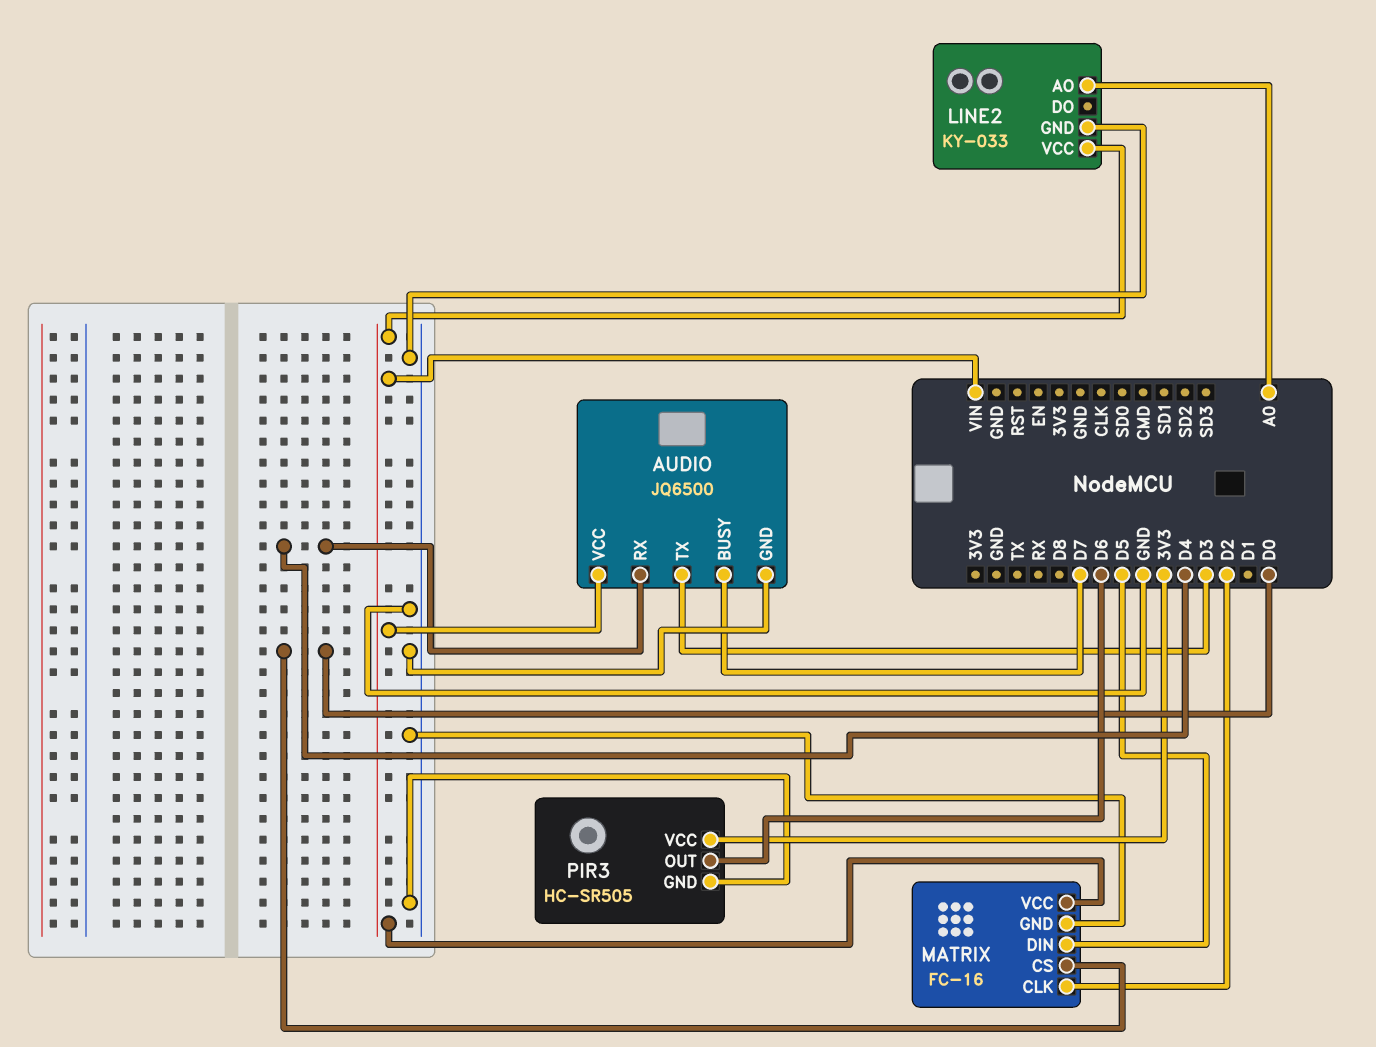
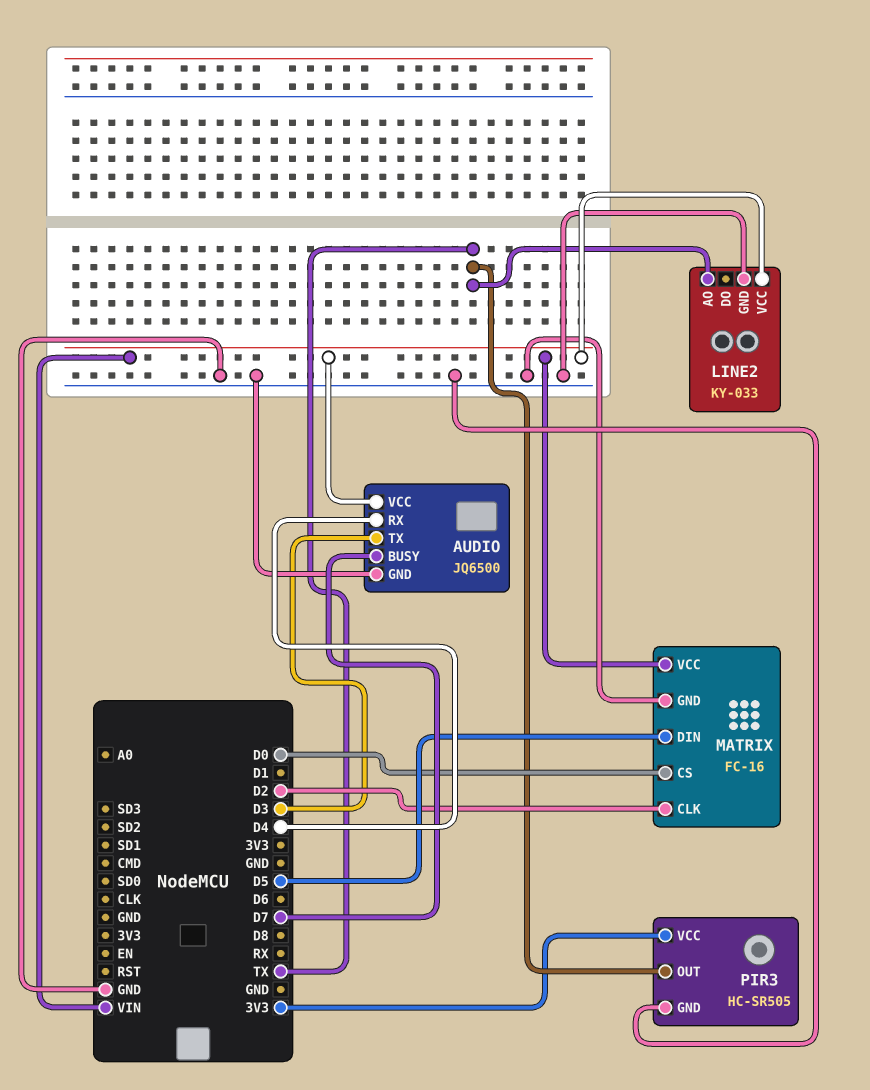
LINE2 pin AO: A0 -> TX
PIR3 pin OUT: D6 -> TX

